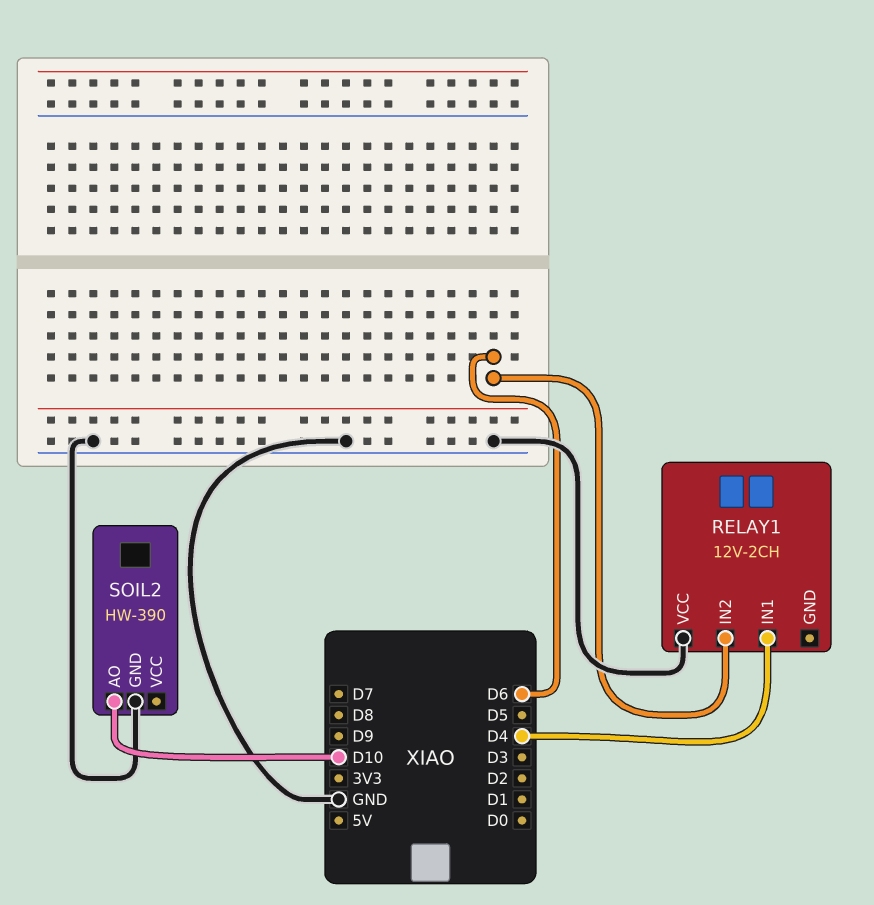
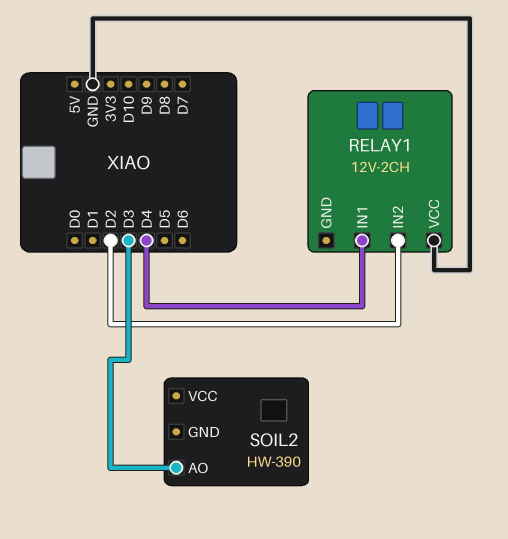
RELAY1 pin IN2: D6 -> D2
SOIL2 pin AO: D10 -> D3
SOIL2 pin GND: GND -> none

